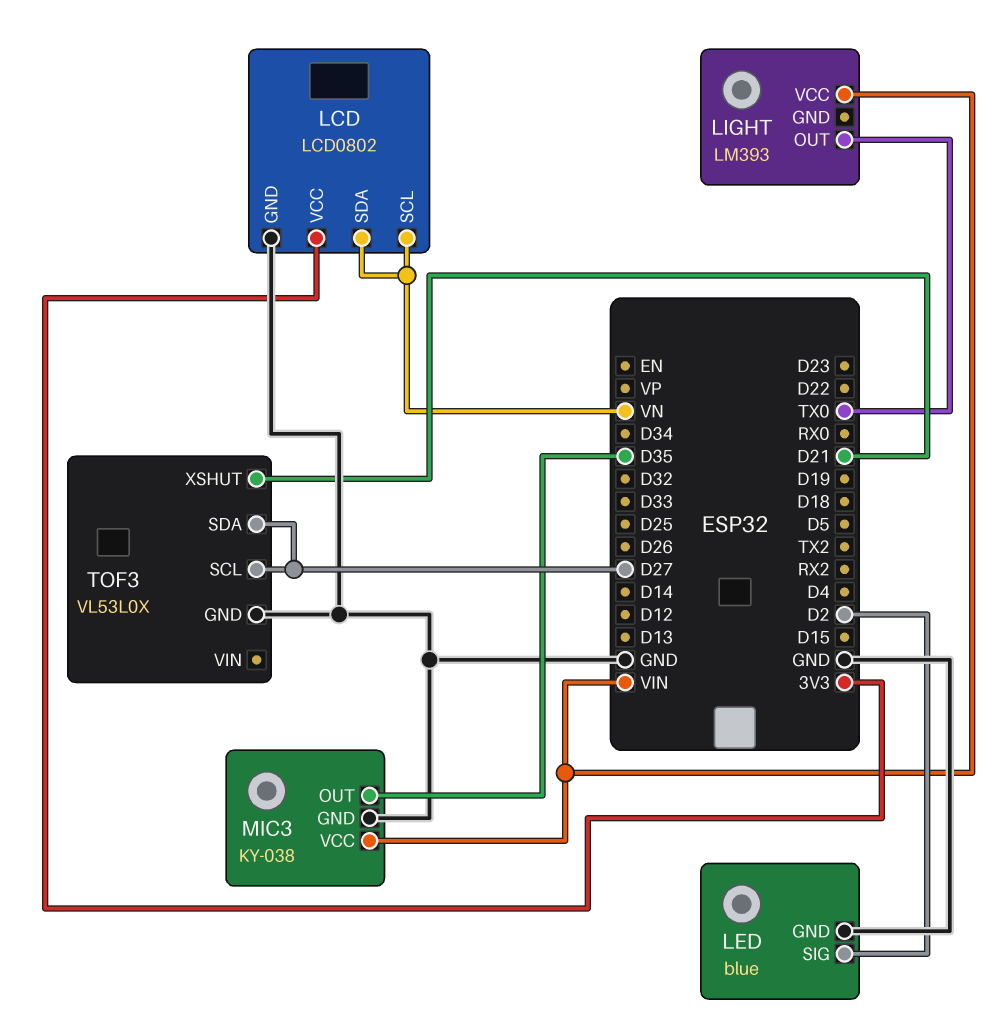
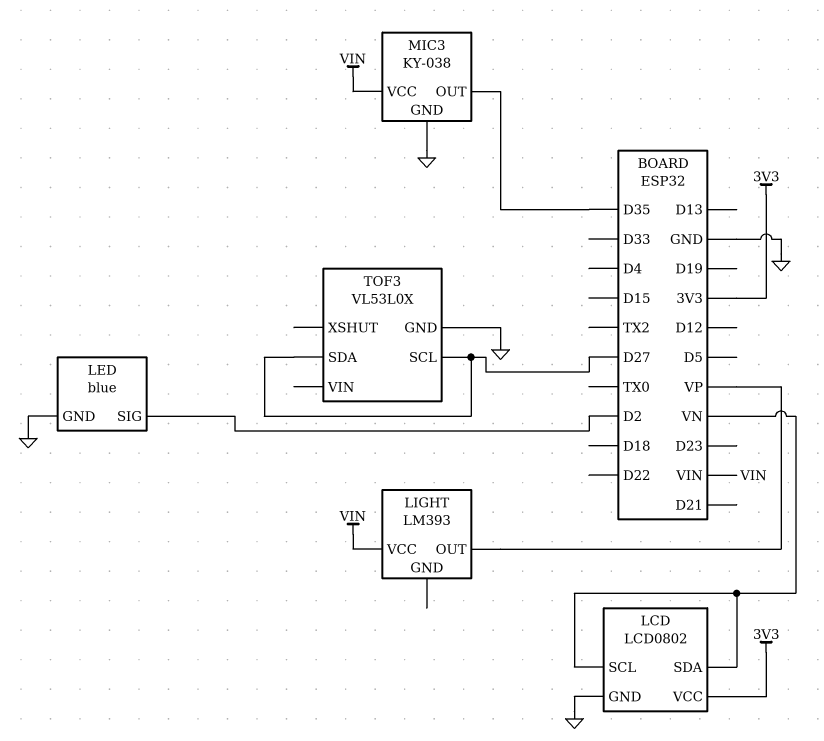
LIGHT pin OUT: TX0 -> VP
TOF3 pin XSHUT: D21 -> none

